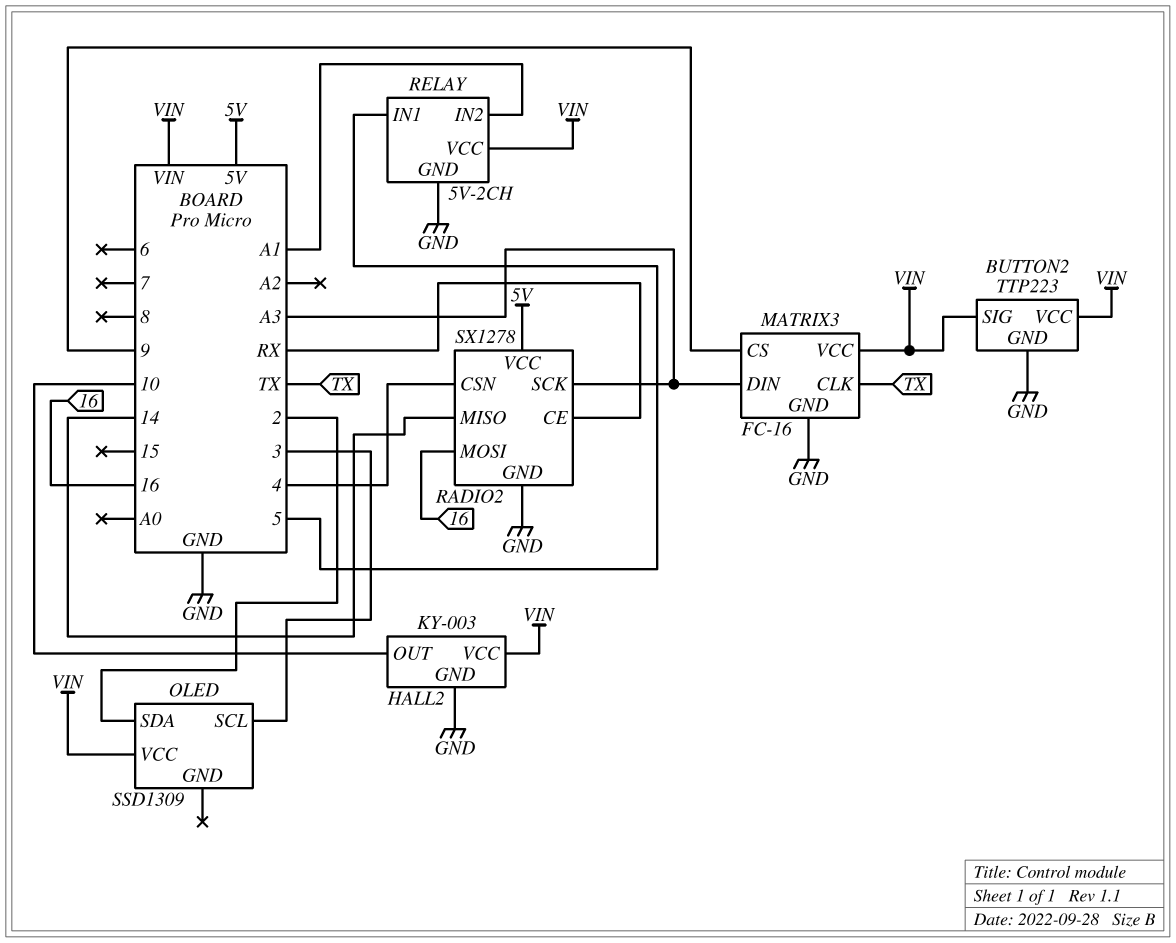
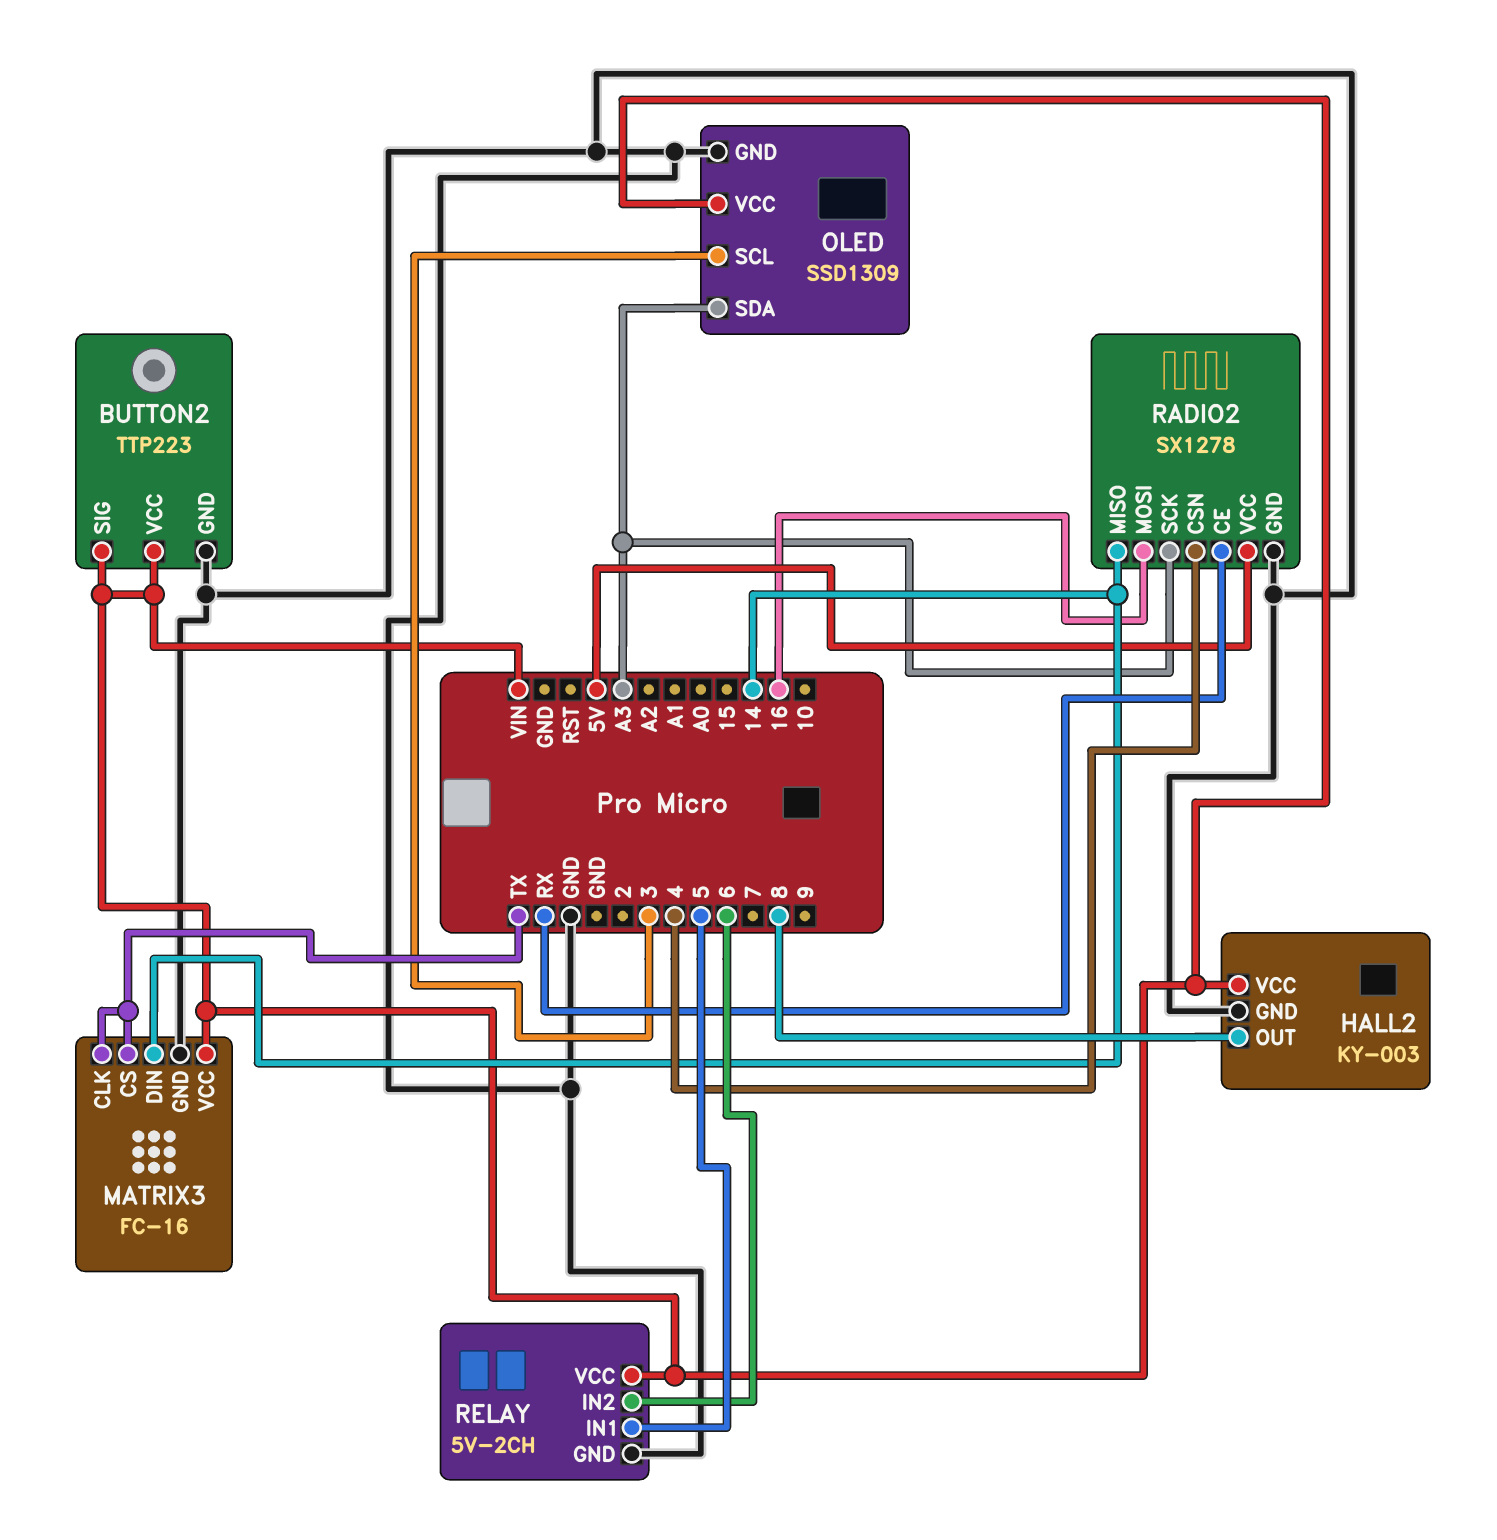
HALL2 pin OUT: 10 -> 8
MATRIX3 pin CS: 9 -> TX
MATRIX3 pin DIN: A3 -> 14
OLED pin GND: none -> GND
OLED pin SDA: 2 -> A3
RELAY pin IN2: A1 -> 6

